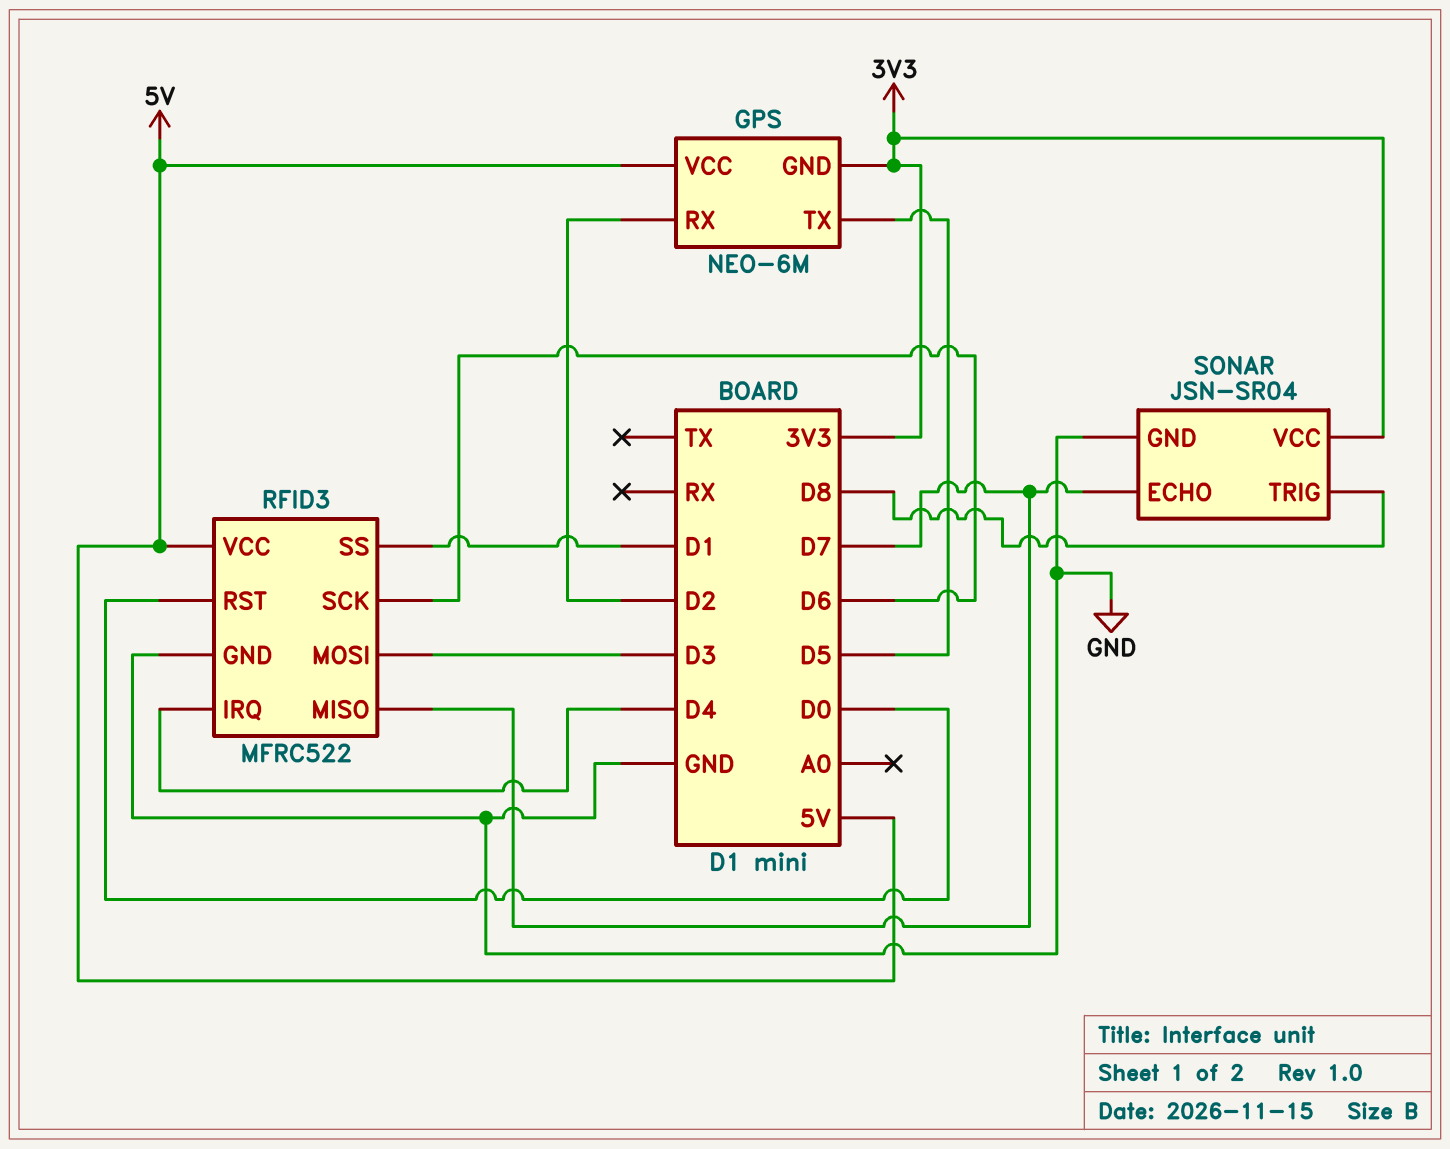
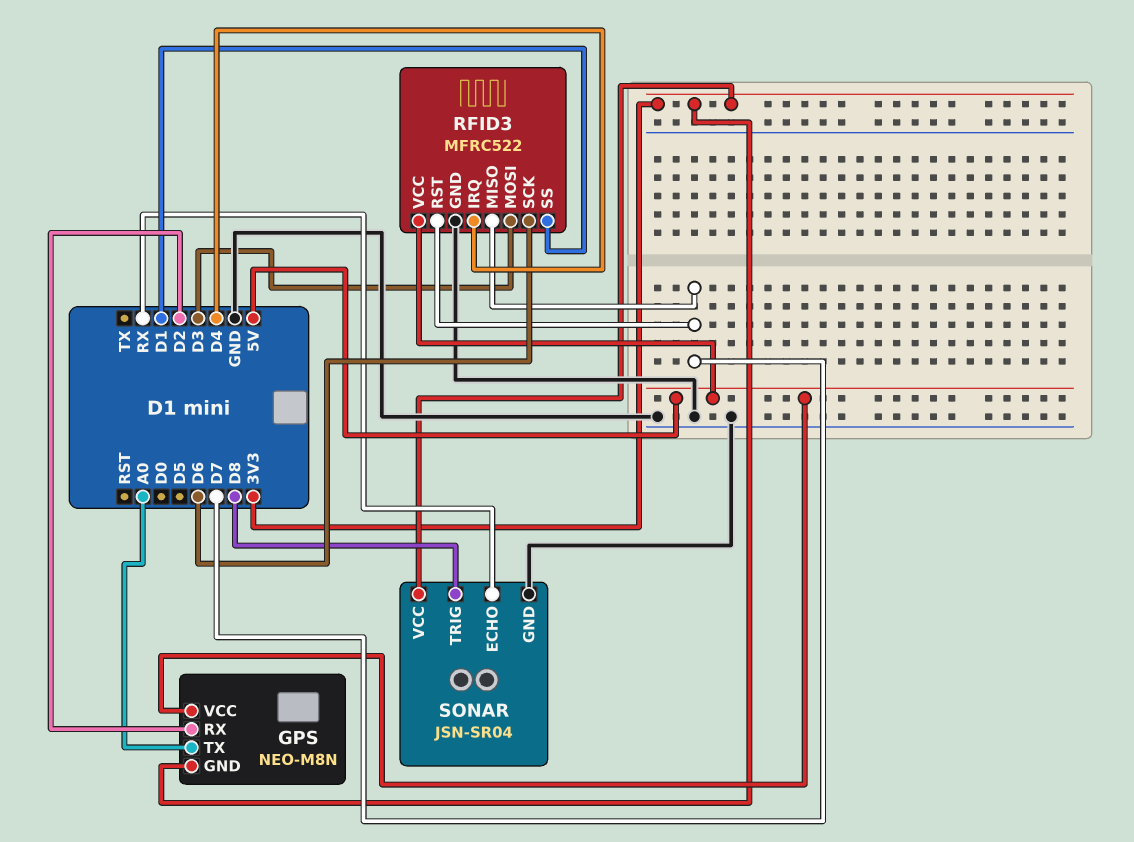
GPS: NEO-6M -> NEO-M8N
GPS pin TX: D5 -> A0
RFID3 pin RST: D0 -> D7
SONAR pin ECHO: D7 -> RX

